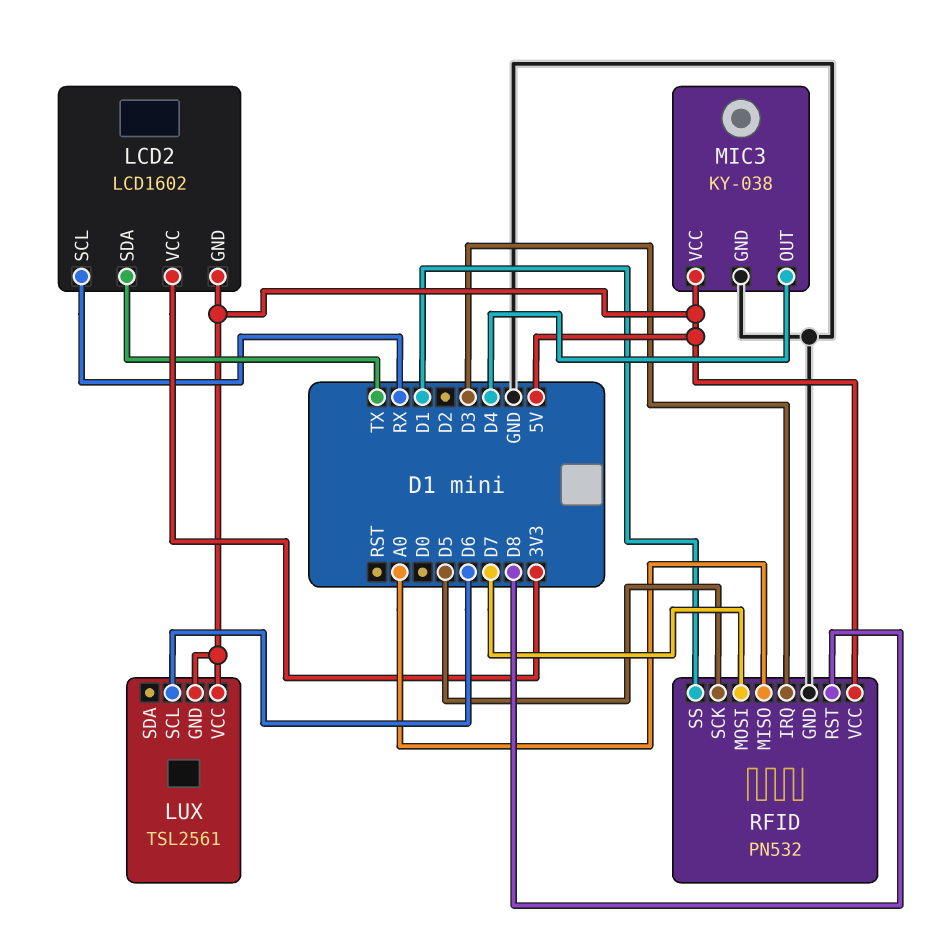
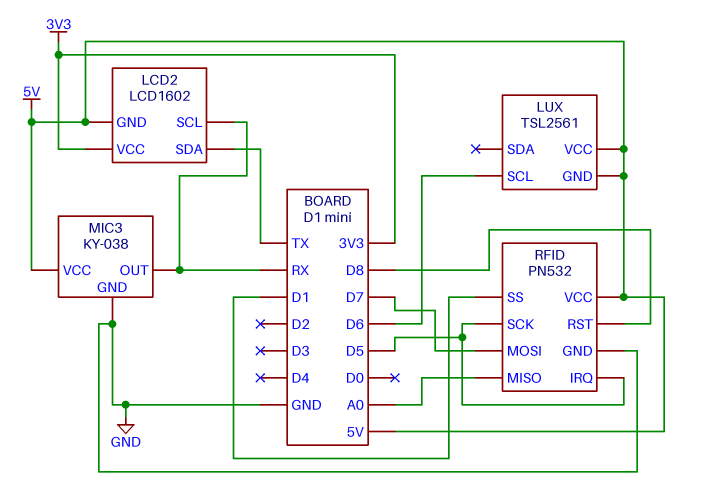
MIC3 pin OUT: D4 -> RX
RFID pin IRQ: D3 -> D5

